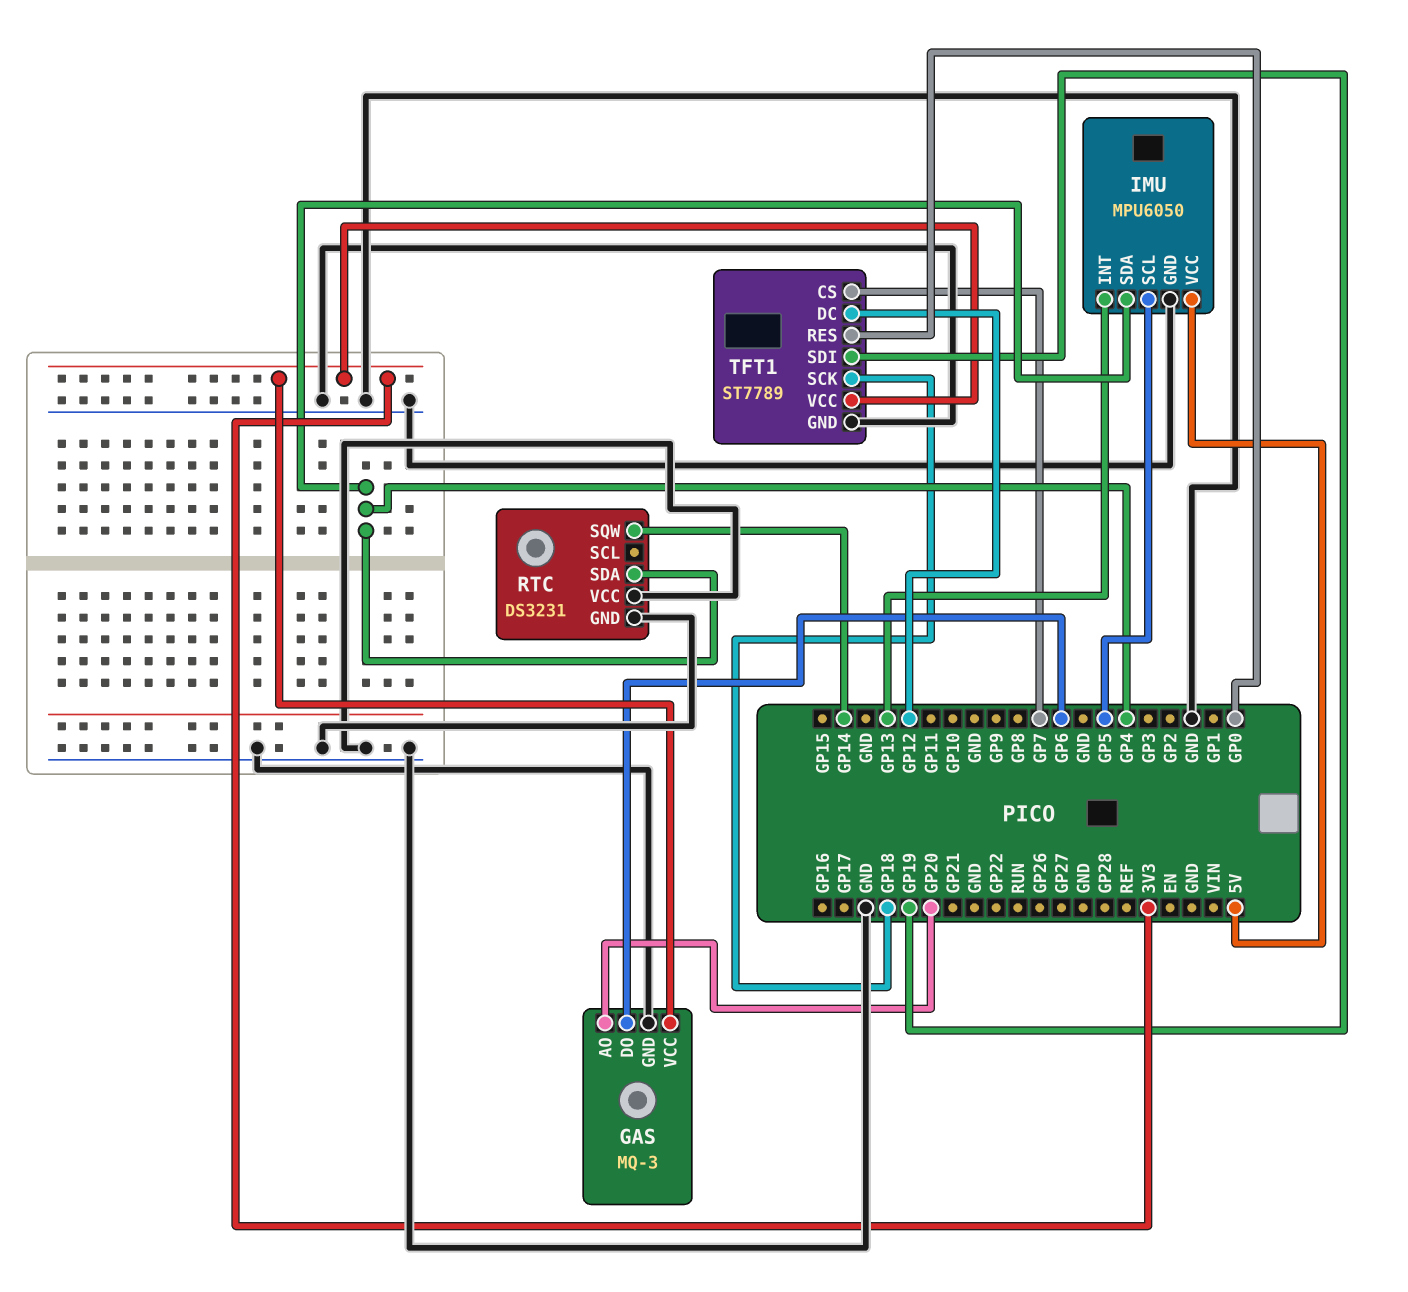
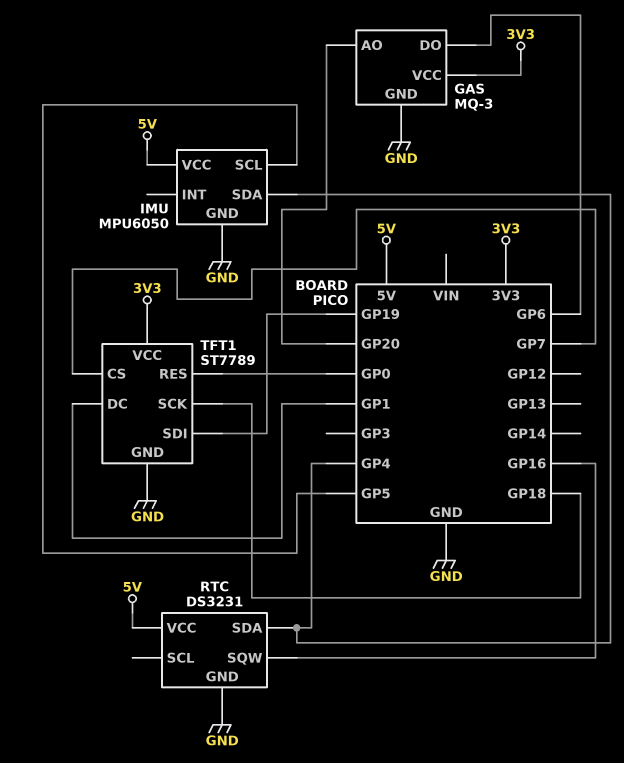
IMU pin INT: GP13 -> none
RTC pin SQW: GP14 -> GP16
RTC pin VCC: GND -> 5V
TFT1 pin DC: GP12 -> GP1

